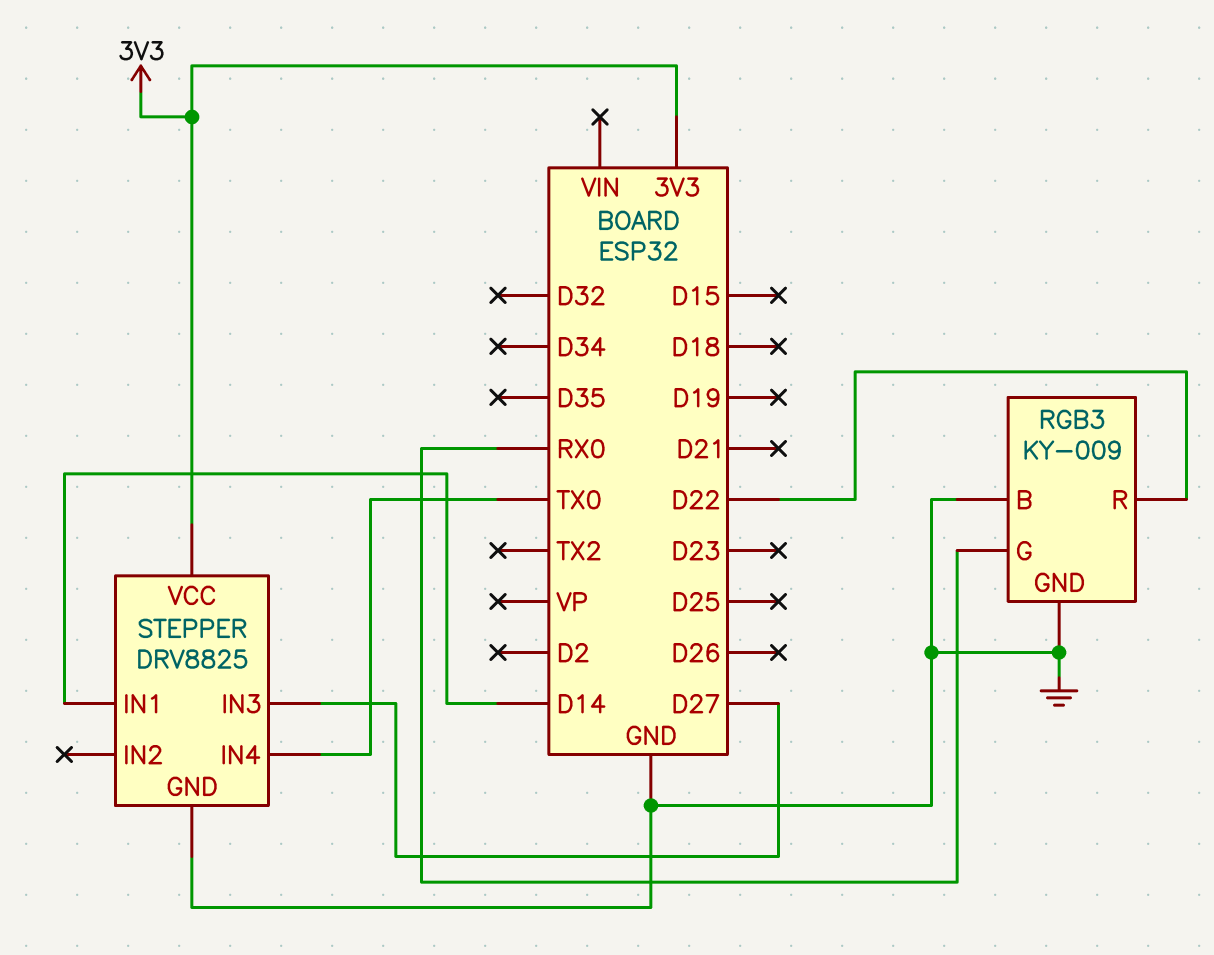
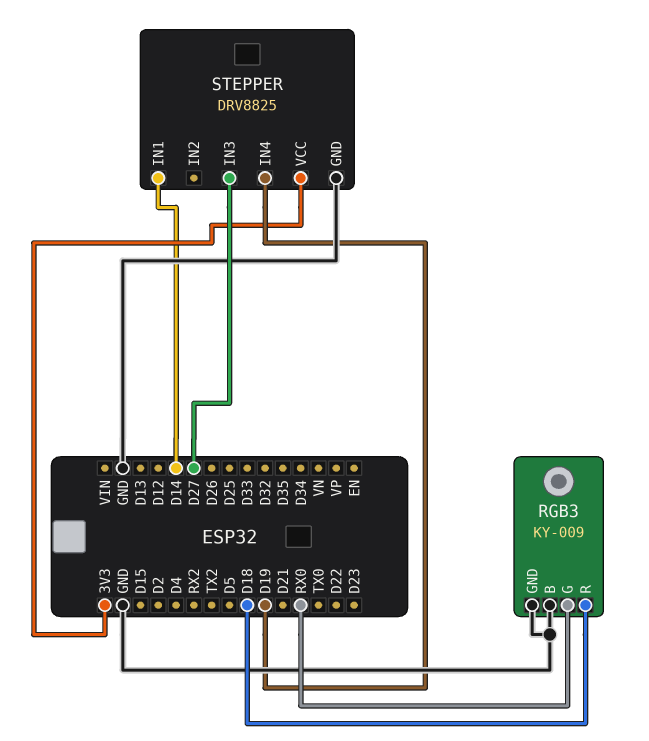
RGB3 pin R: D22 -> D18
STEPPER pin IN4: TX0 -> D19

